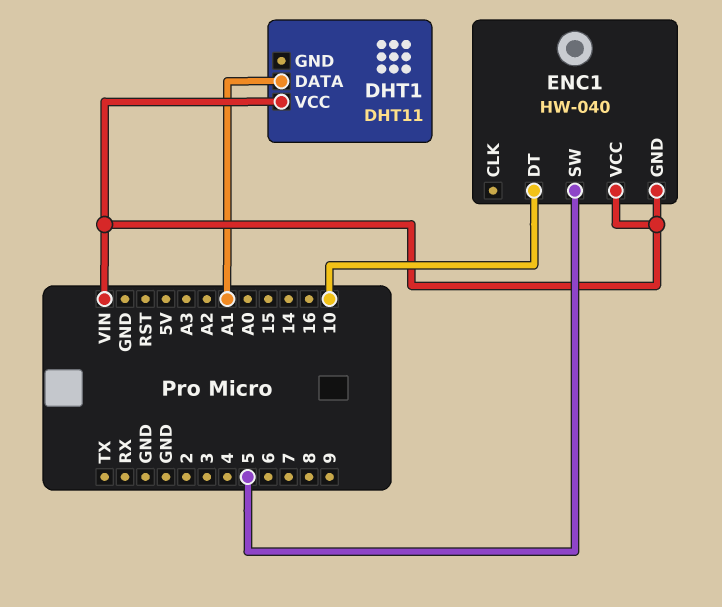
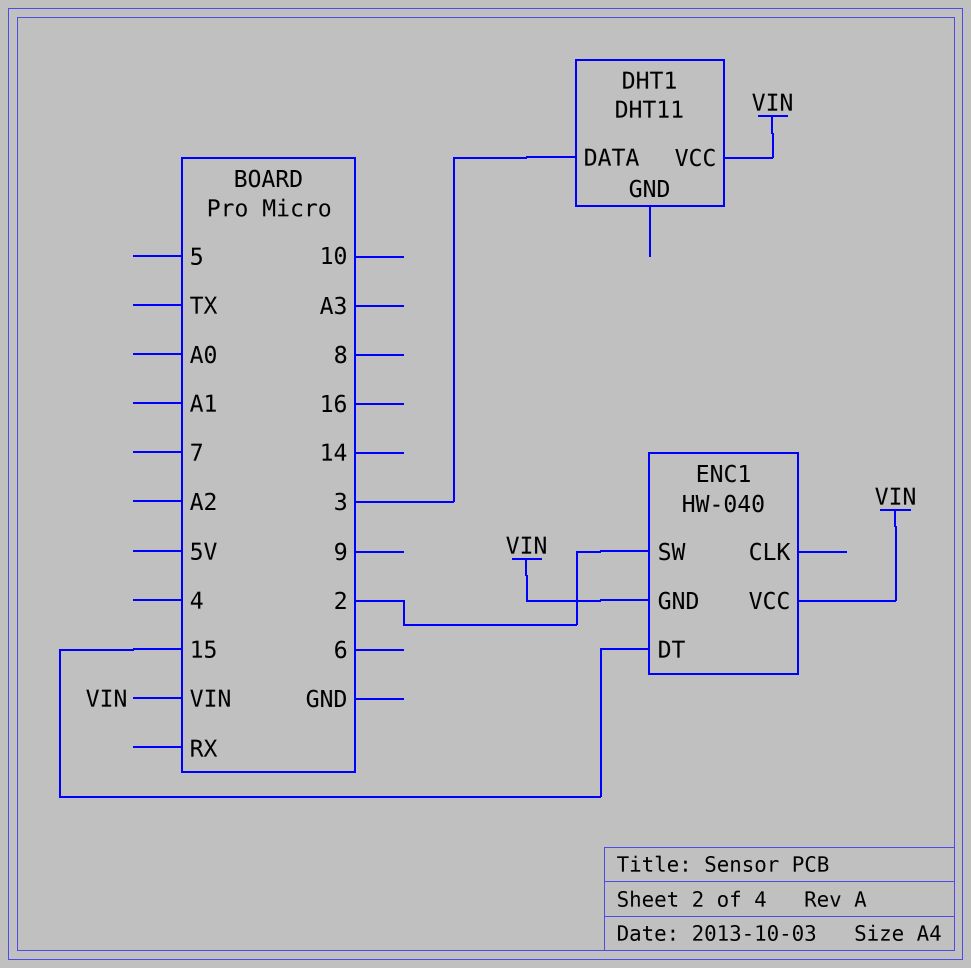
DHT1 pin DATA: A1 -> 3
ENC1 pin DT: 10 -> 15
ENC1 pin SW: 5 -> 2

